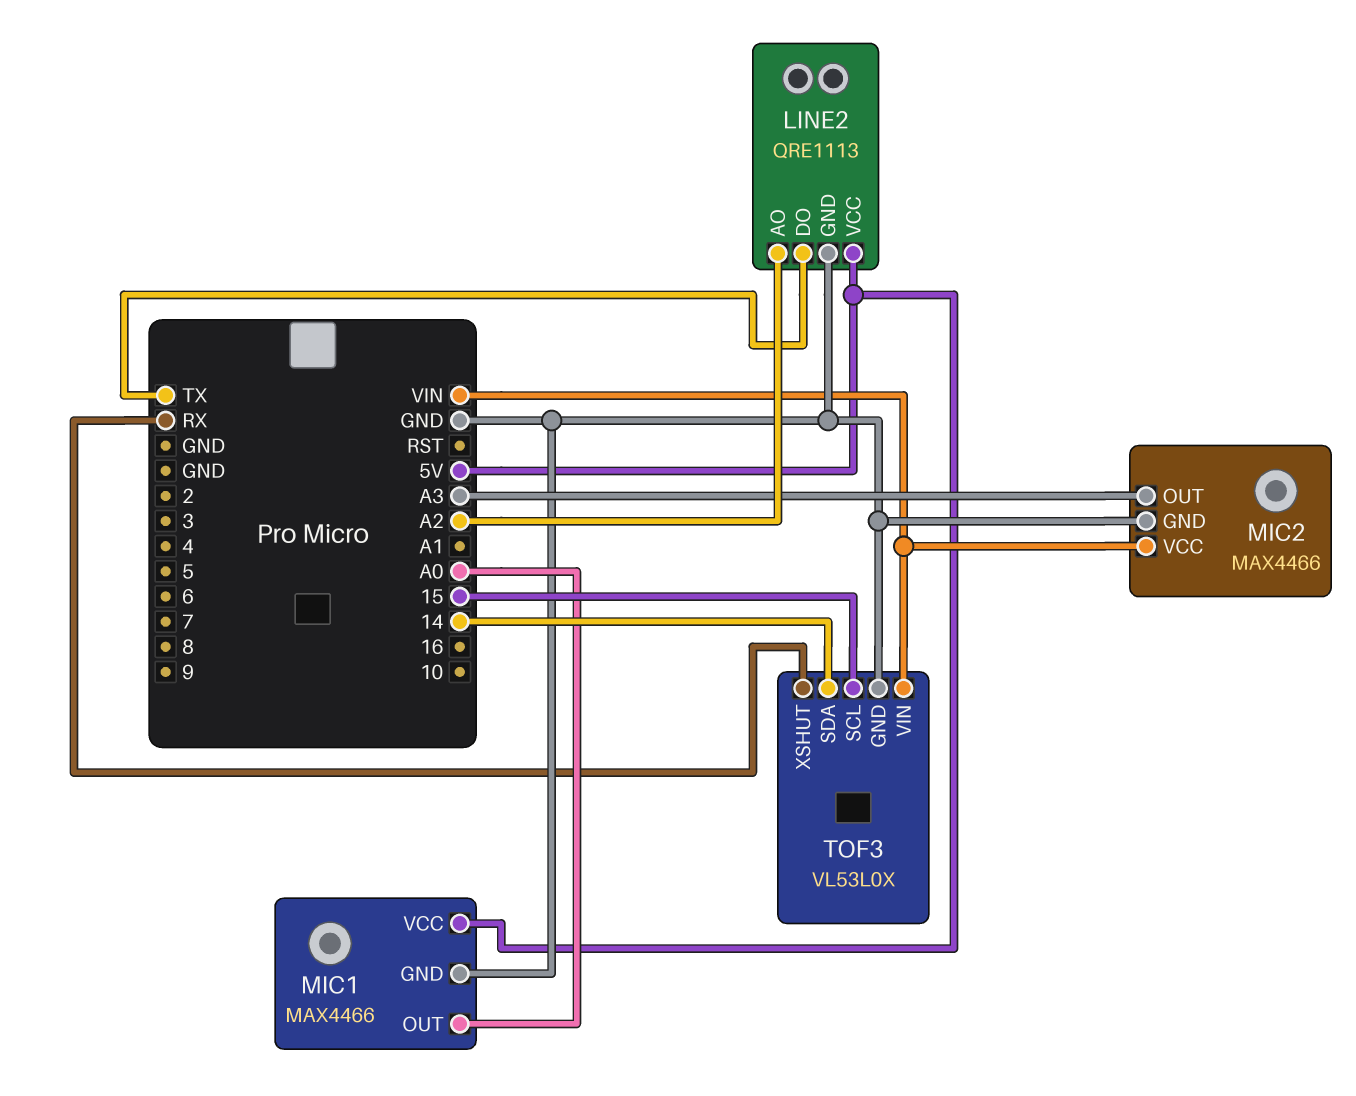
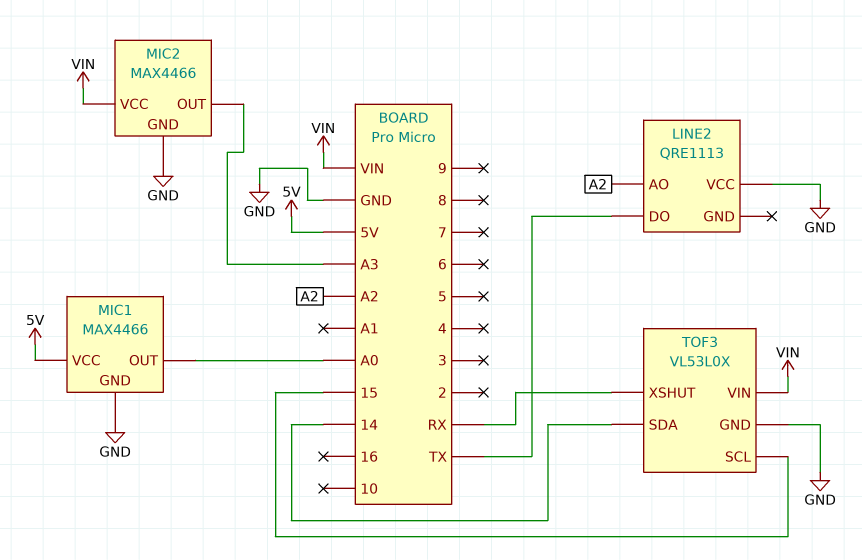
LINE2 pin GND: GND -> none
LINE2 pin VCC: 5V -> GND

